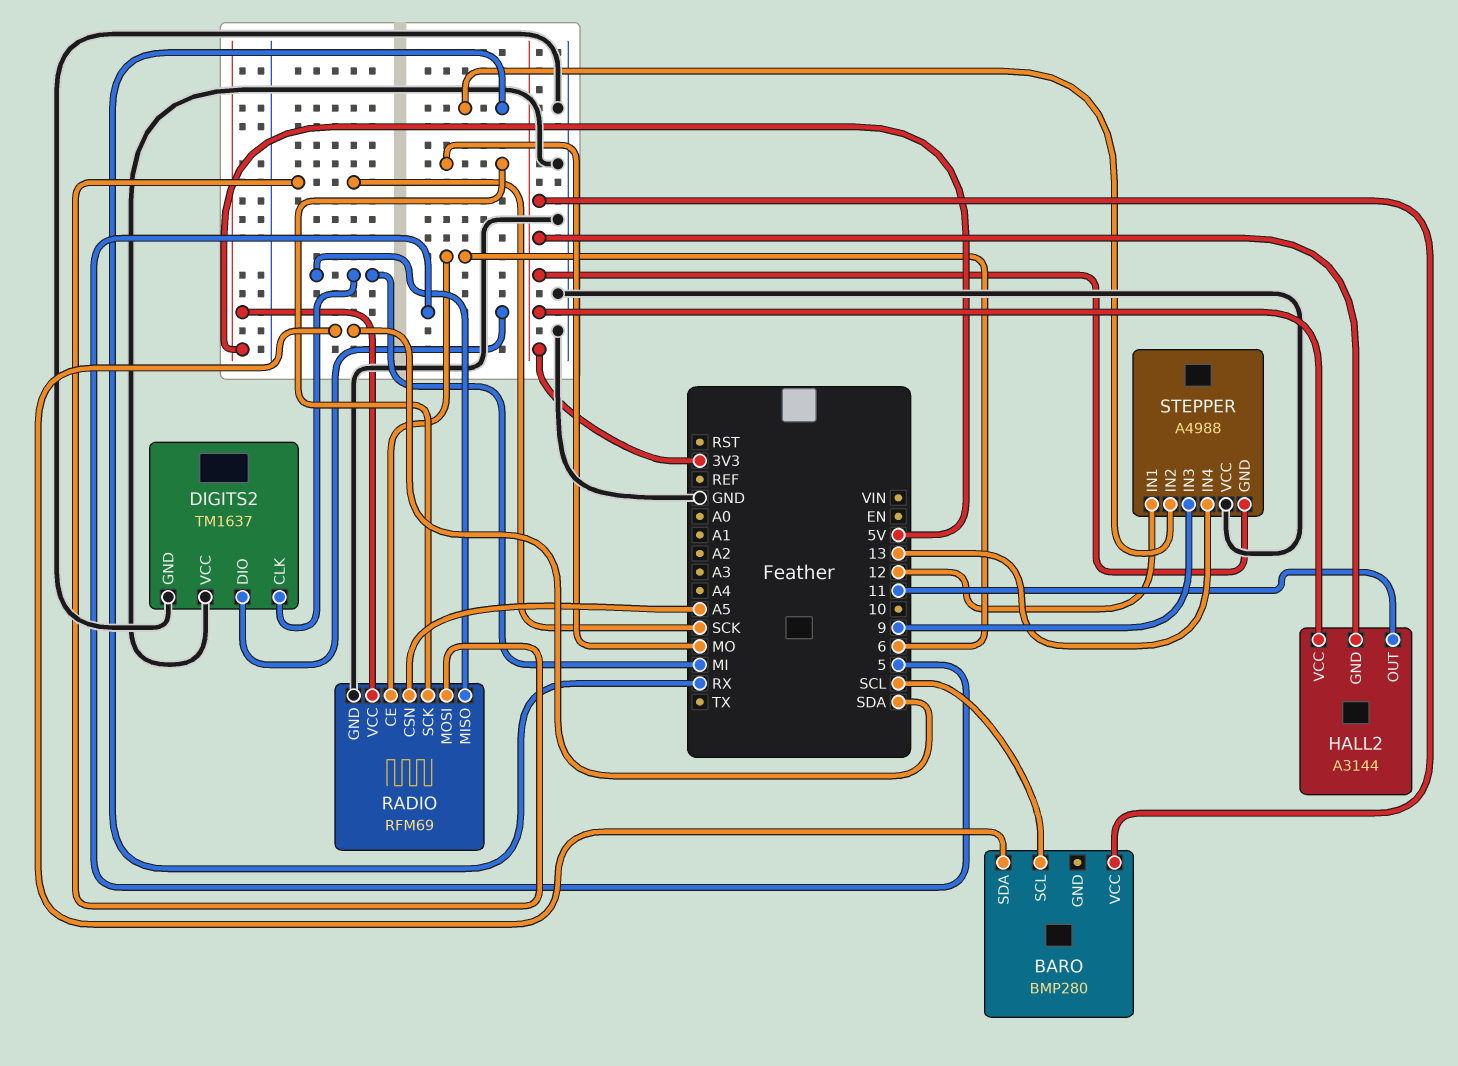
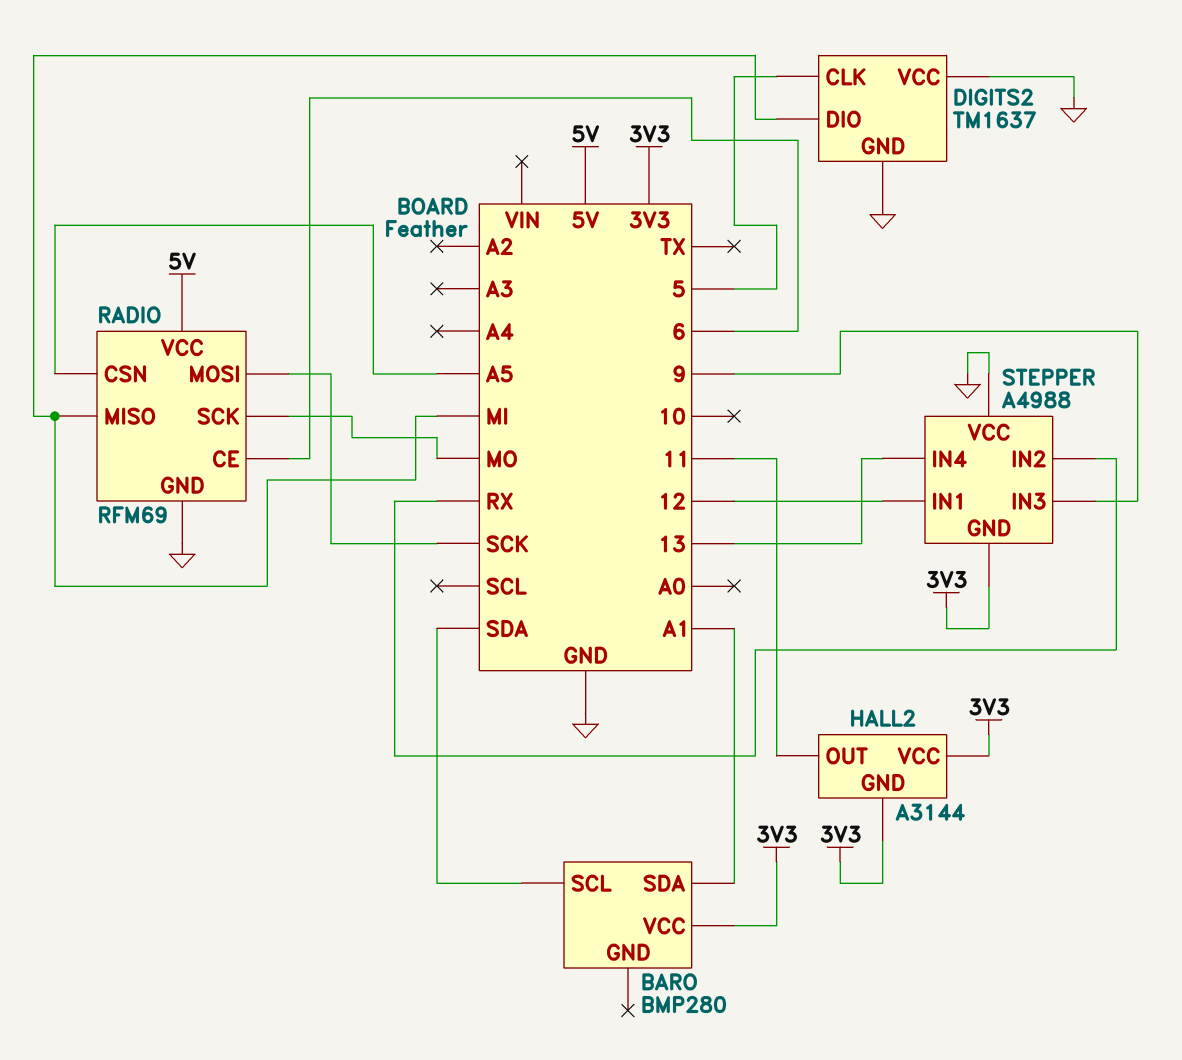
BARO pin SCL: SCL -> SDA
BARO pin SDA: SDA -> A1
DIGITS2 pin CLK: MI -> 5
DIGITS2 pin DIO: 5 -> MI

